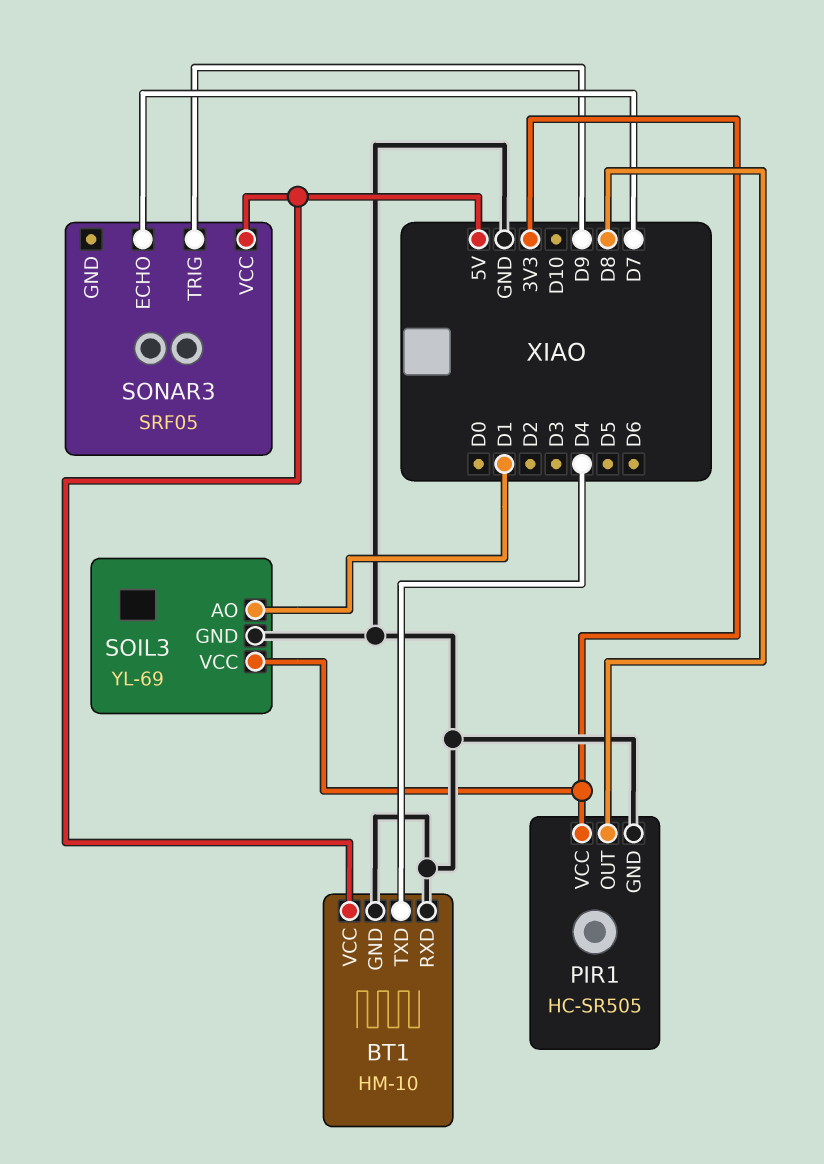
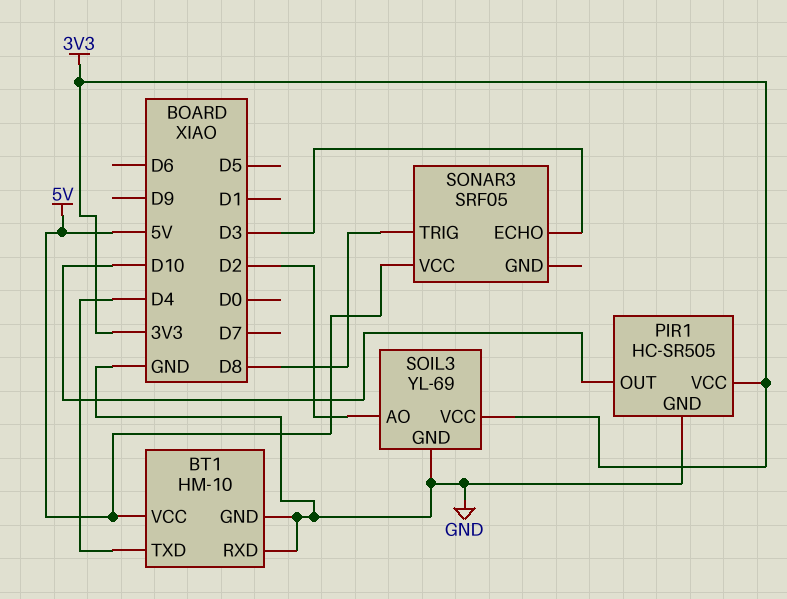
PIR1 pin OUT: D8 -> D10
SOIL3 pin AO: D1 -> D2
SONAR3 pin ECHO: D7 -> D3
SONAR3 pin TRIG: D9 -> D8

